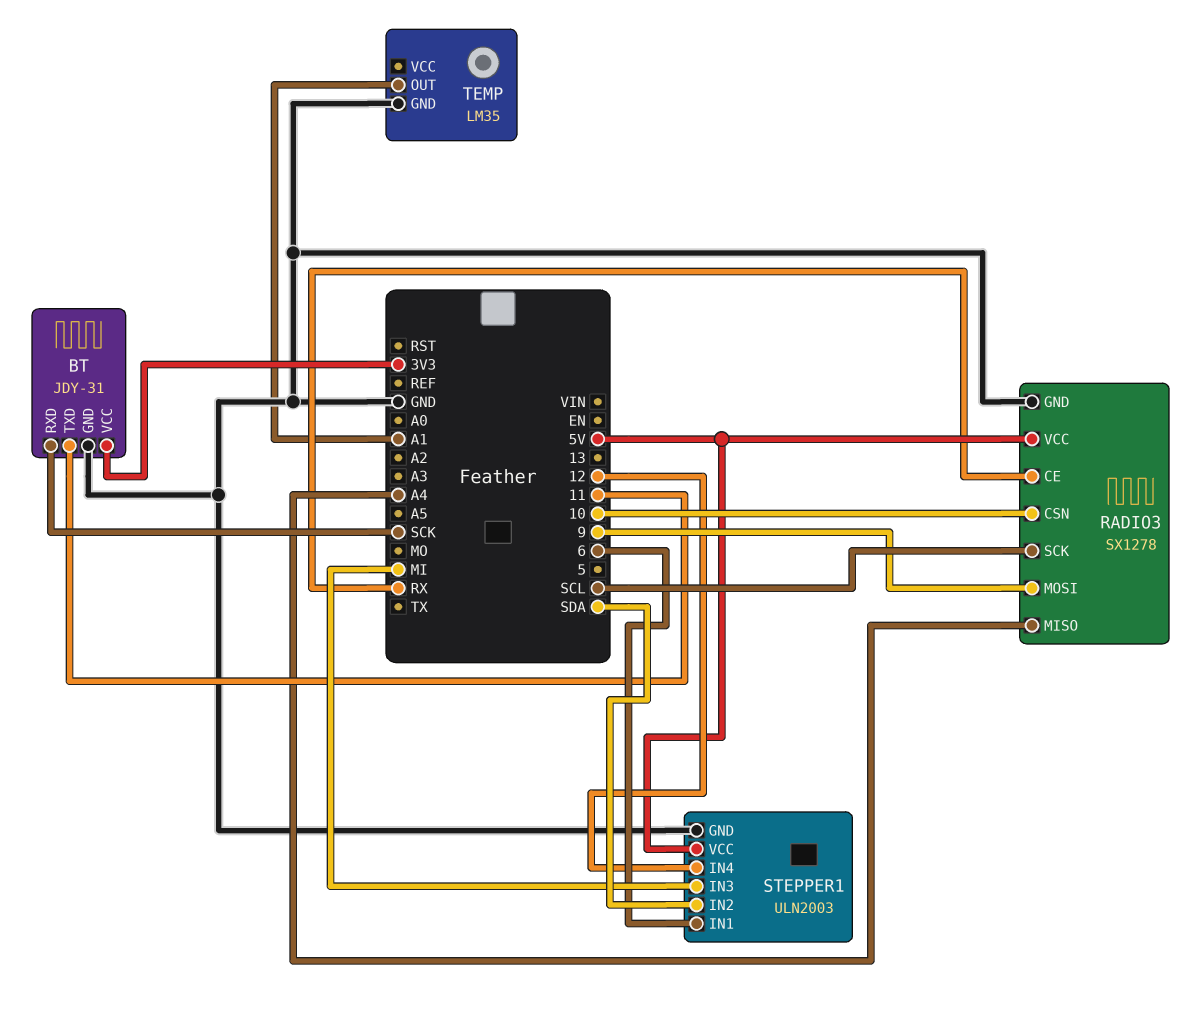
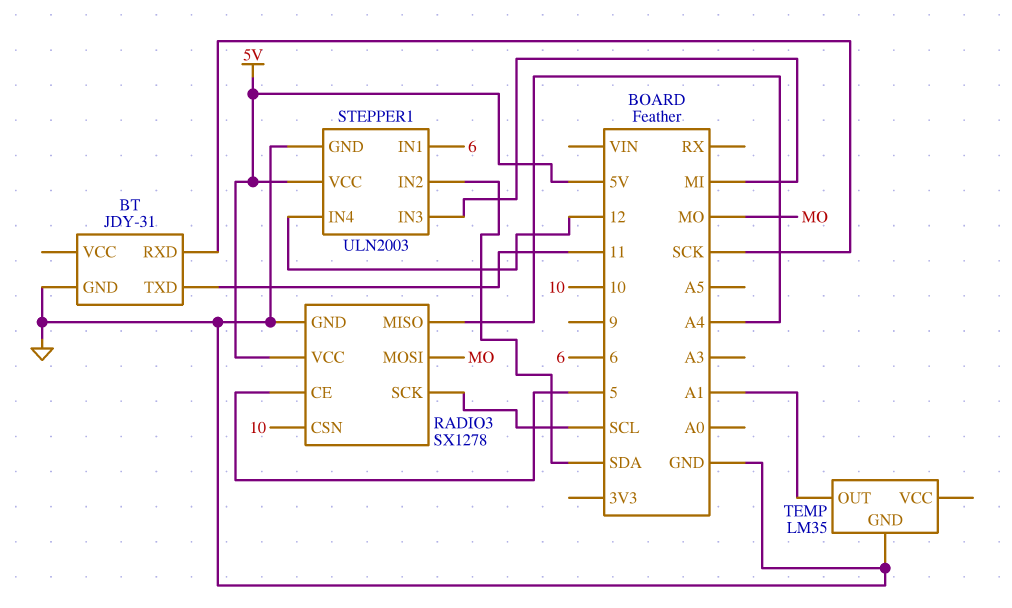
BT pin VCC: 3V3 -> none
RADIO3 pin CE: RX -> 5
RADIO3 pin MOSI: 9 -> MO

